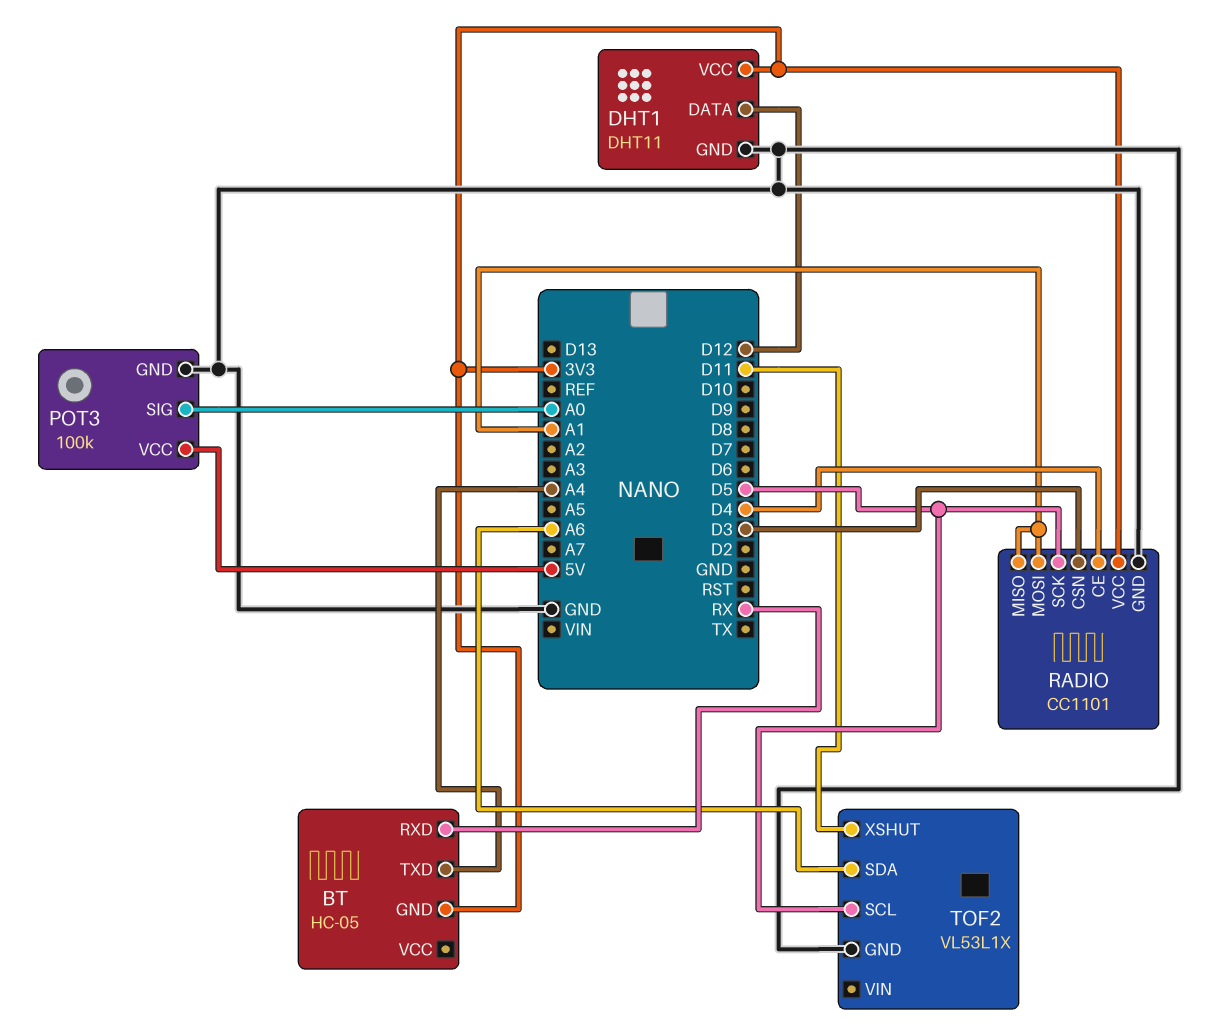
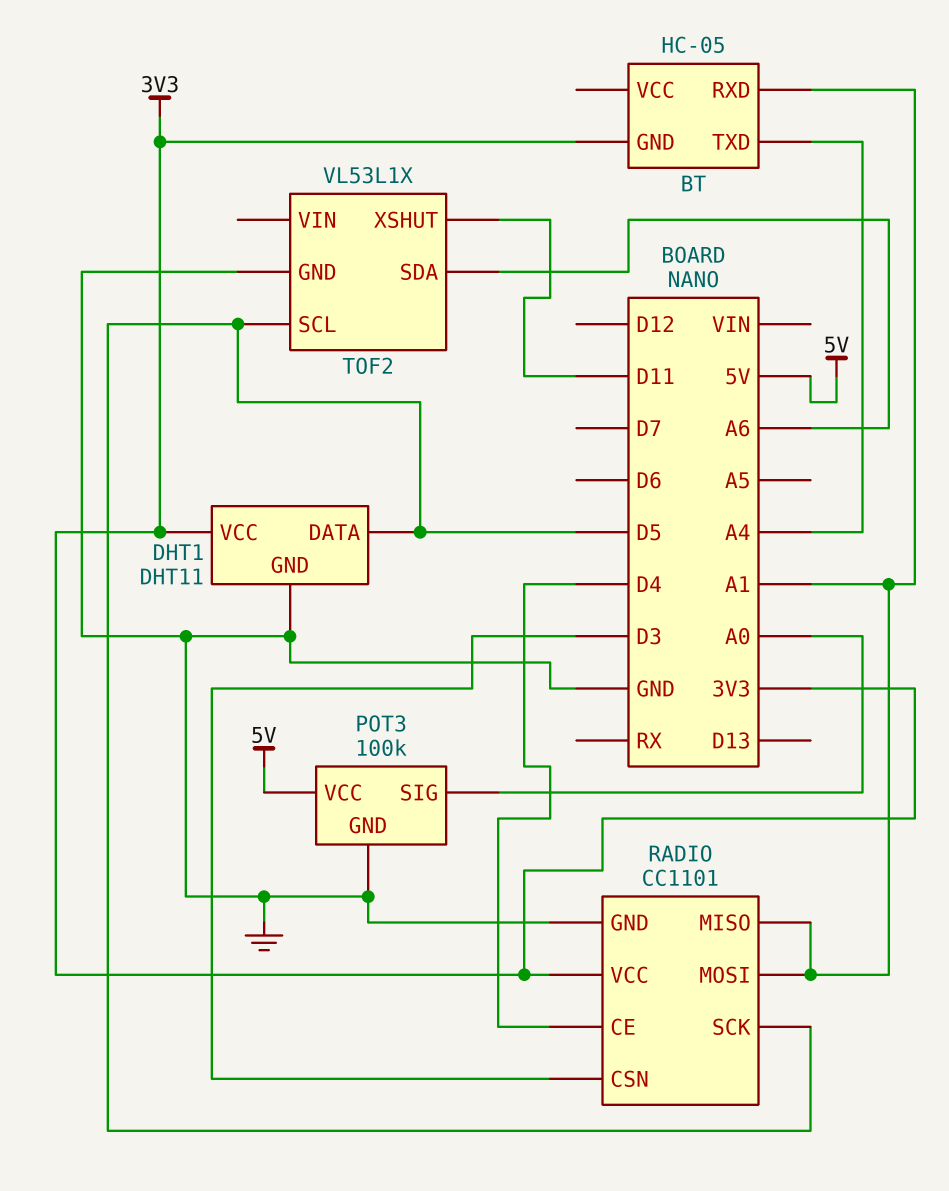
BT pin RXD: RX -> A1
DHT1 pin DATA: D12 -> D5

